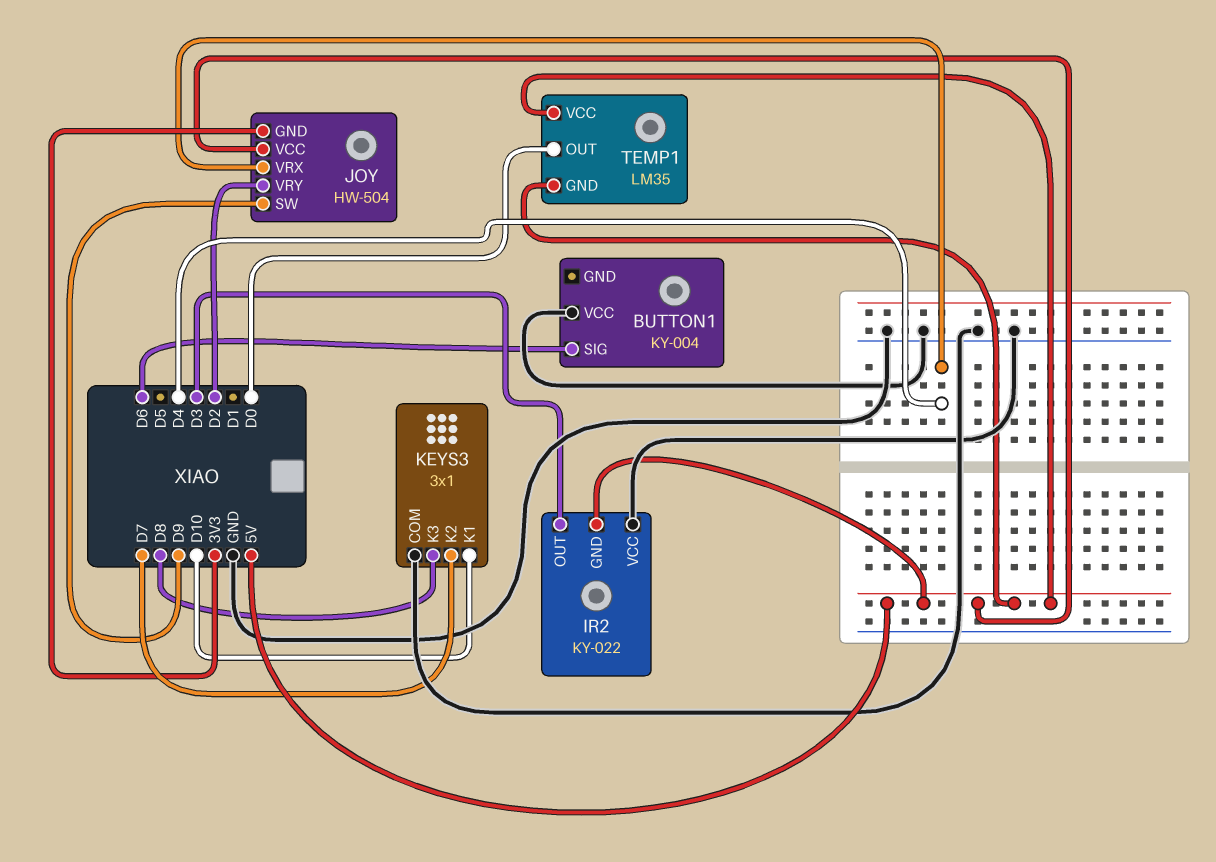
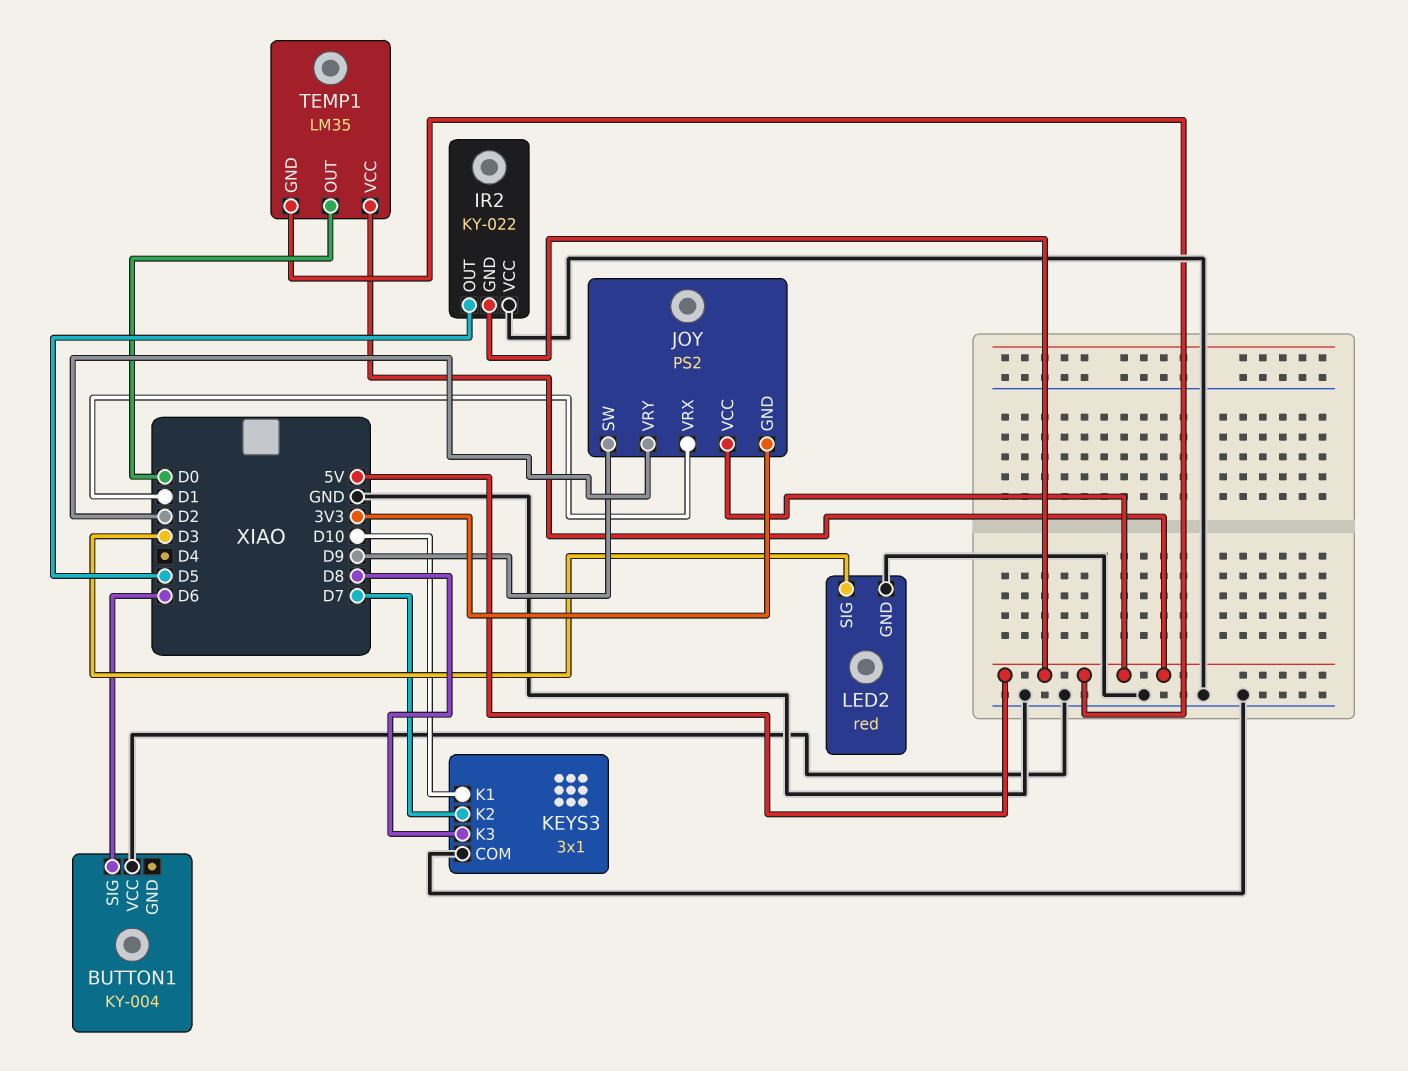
IR2 pin OUT: D3 -> D5
JOY: HW-504 -> PS2
JOY pin VRX: D4 -> D1
LED2: none -> red
LED2 pin GND: none -> GND
LED2 pin SIG: none -> D3

